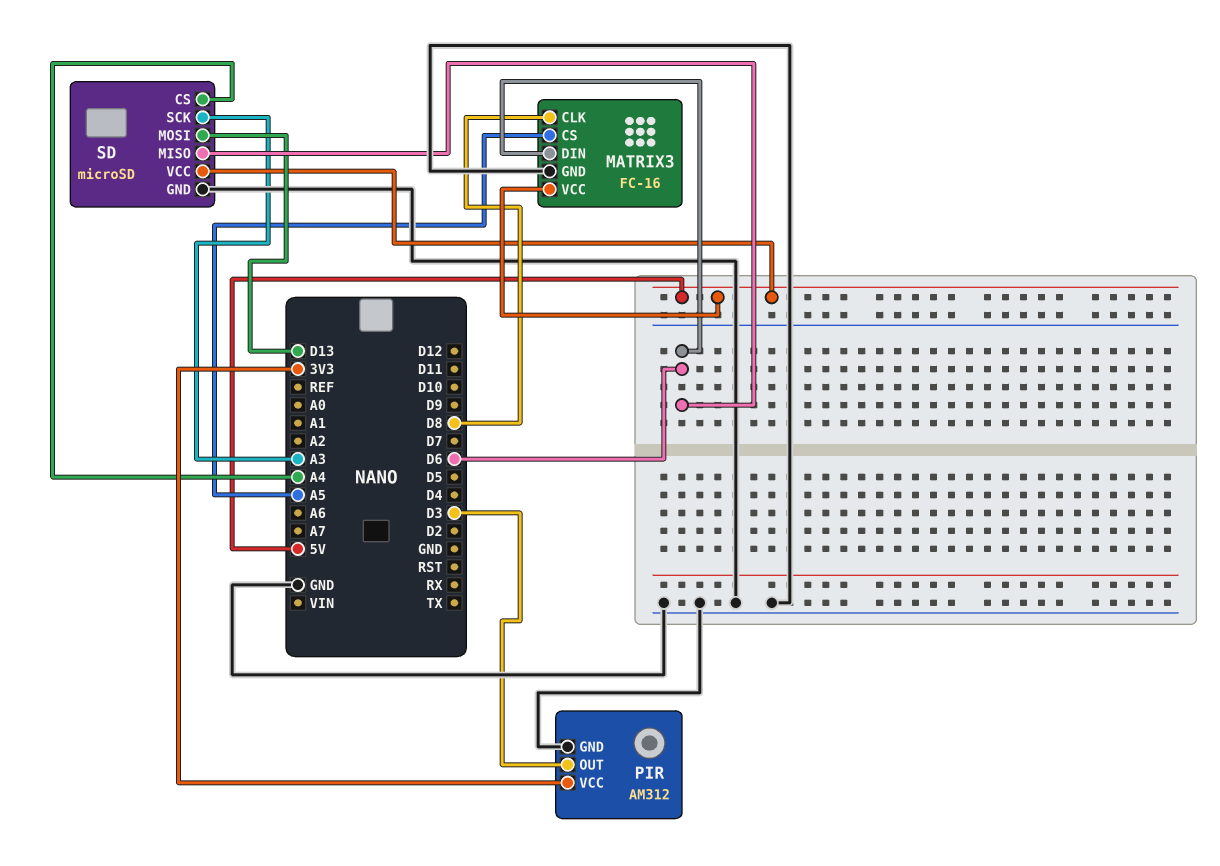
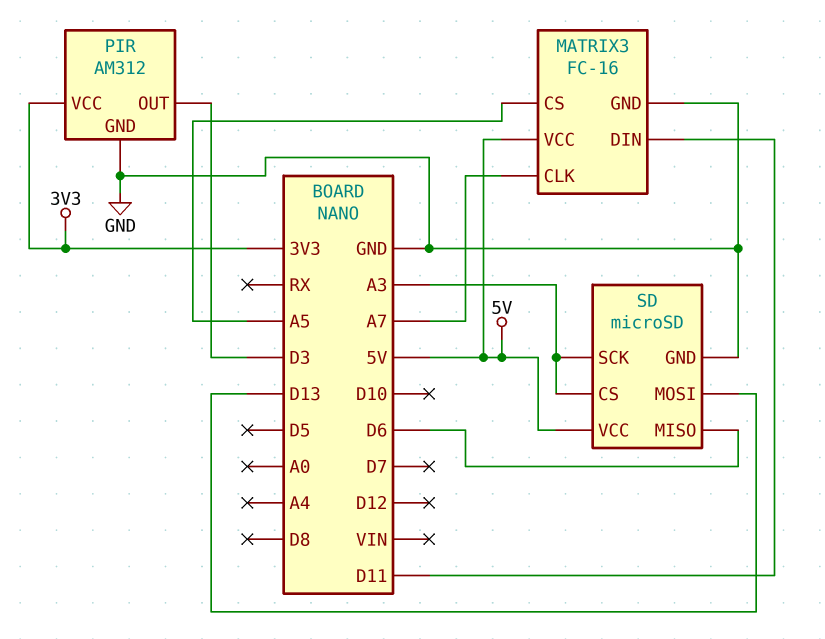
MATRIX3 pin CLK: D8 -> A7
MATRIX3 pin DIN: D6 -> D11
SD pin CS: A4 -> A3

